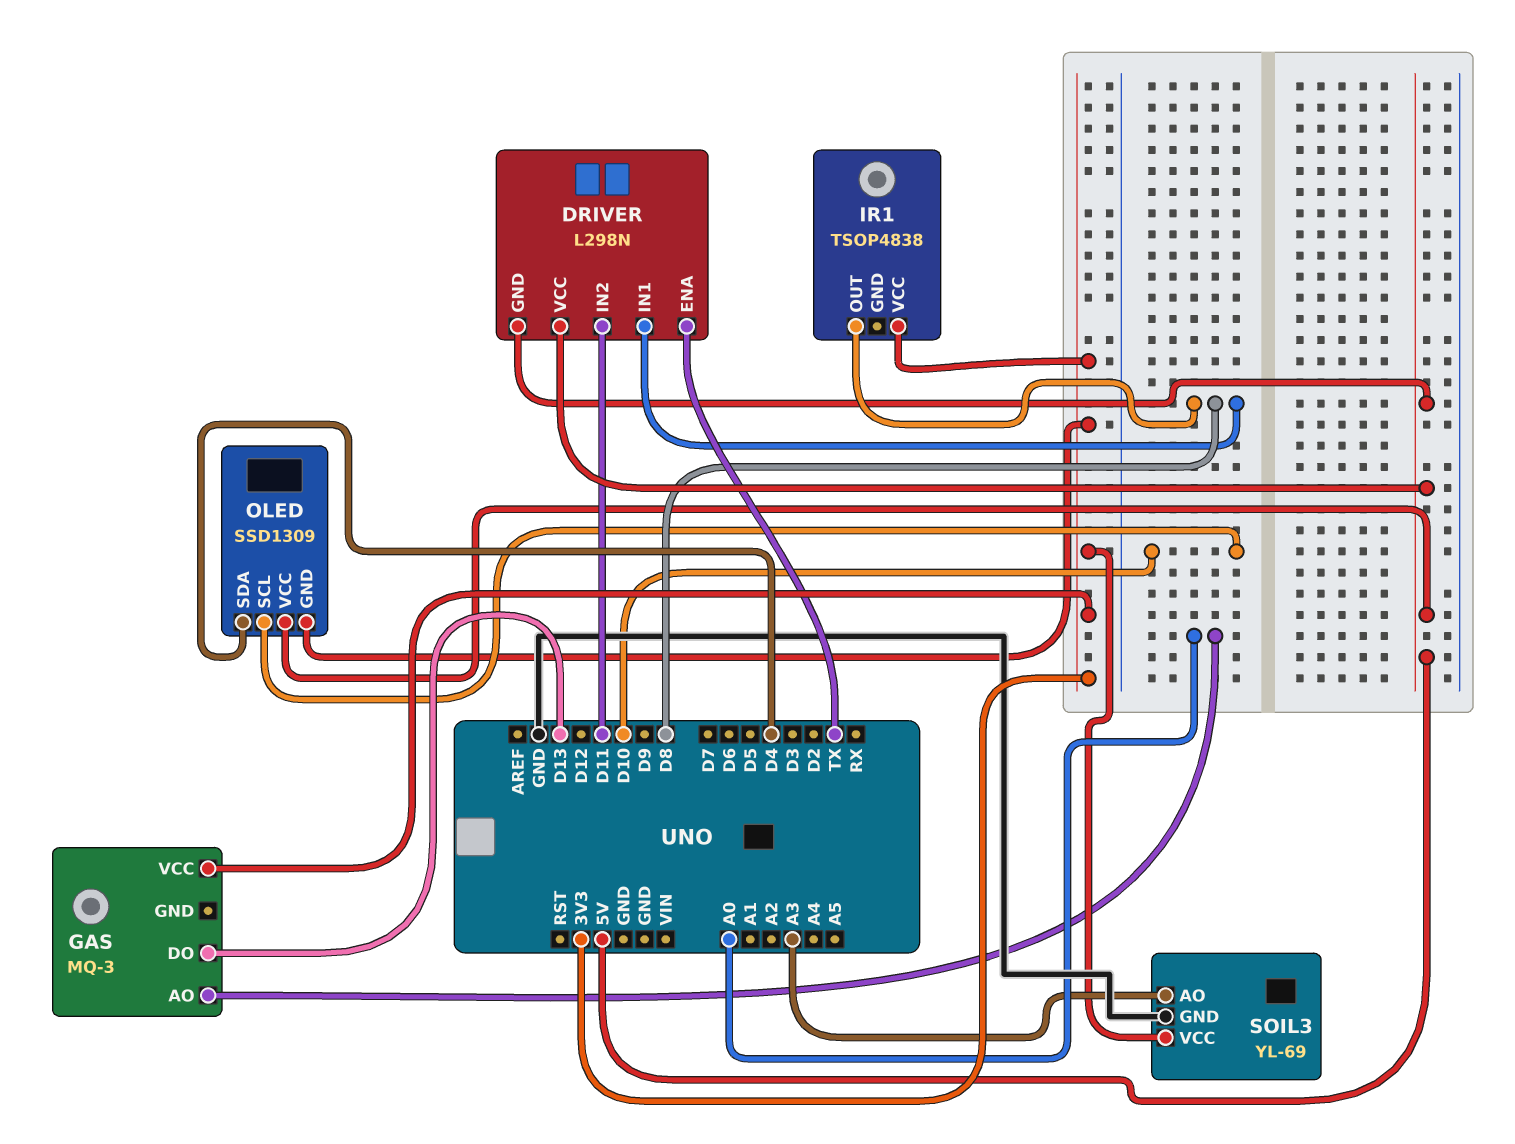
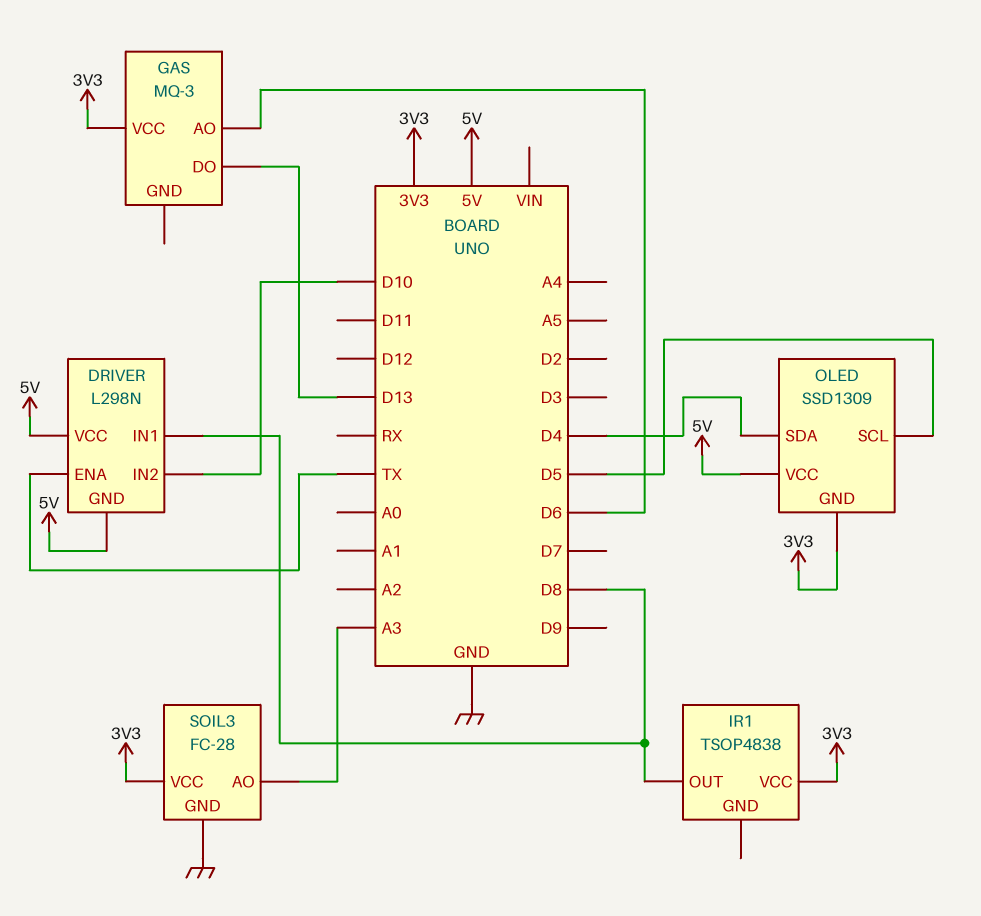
DRIVER pin IN2: D11 -> D10
GAS pin AO: A0 -> D6
OLED pin SCL: D10 -> D5
SOIL3: YL-69 -> FC-28

